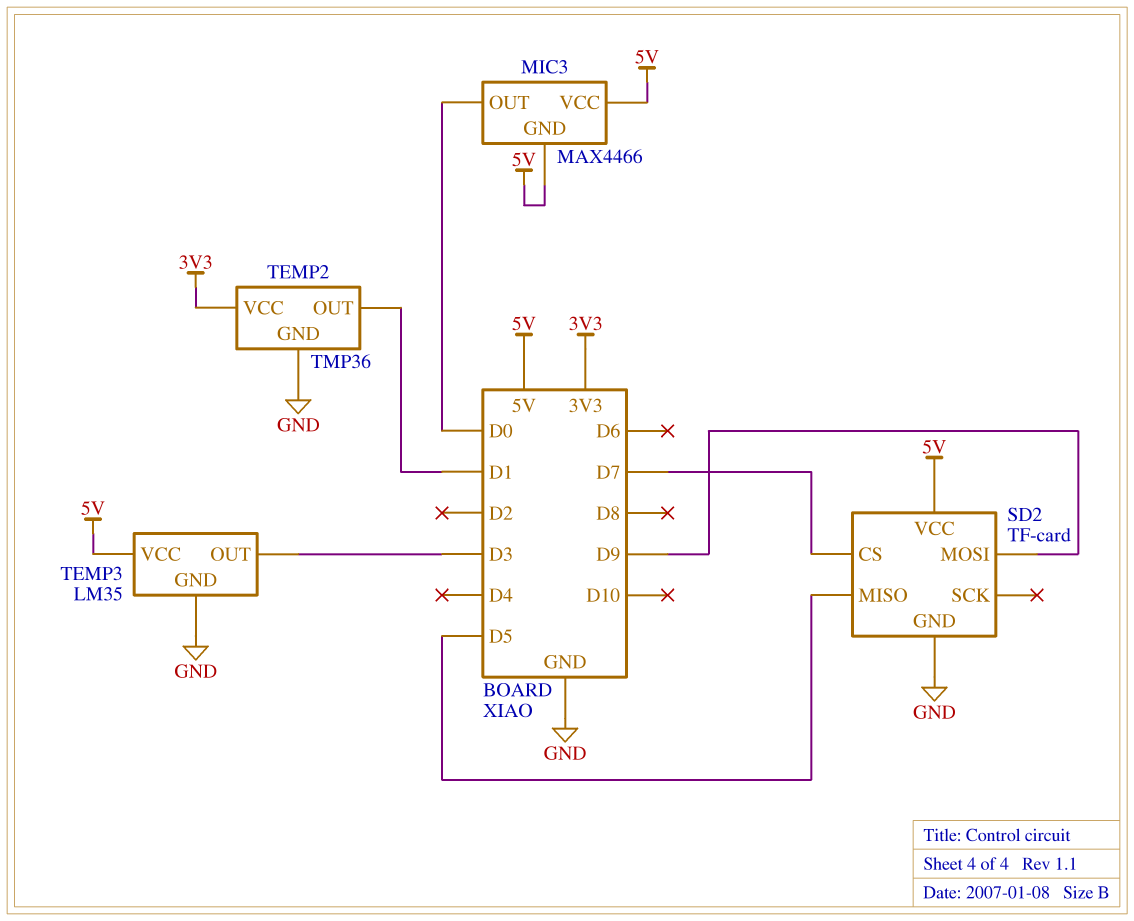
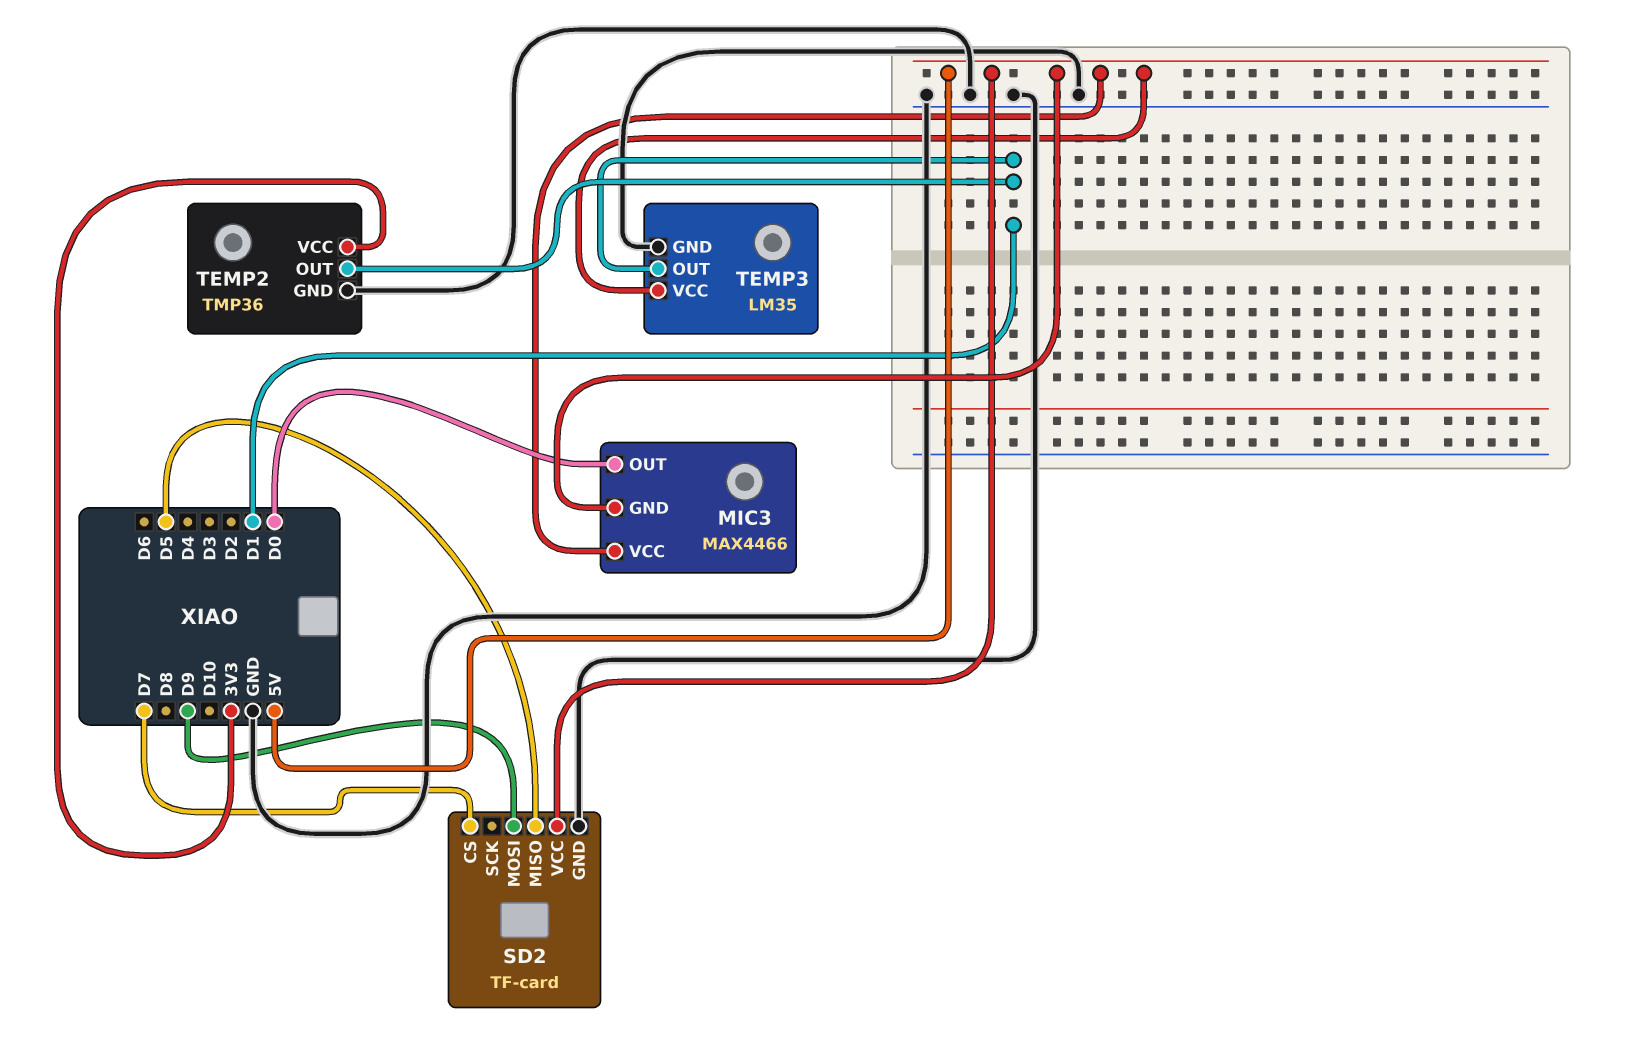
TEMP3 pin OUT: D3 -> D1

